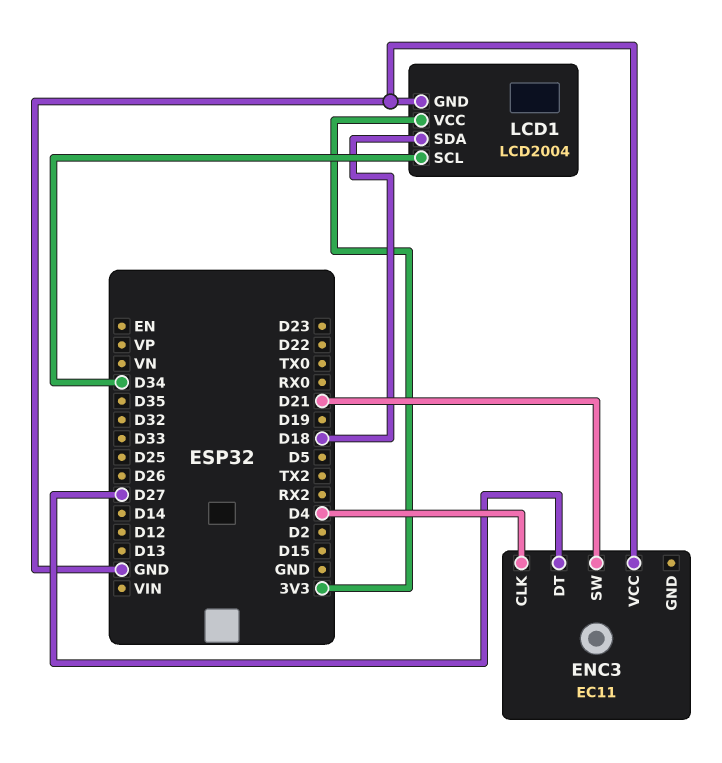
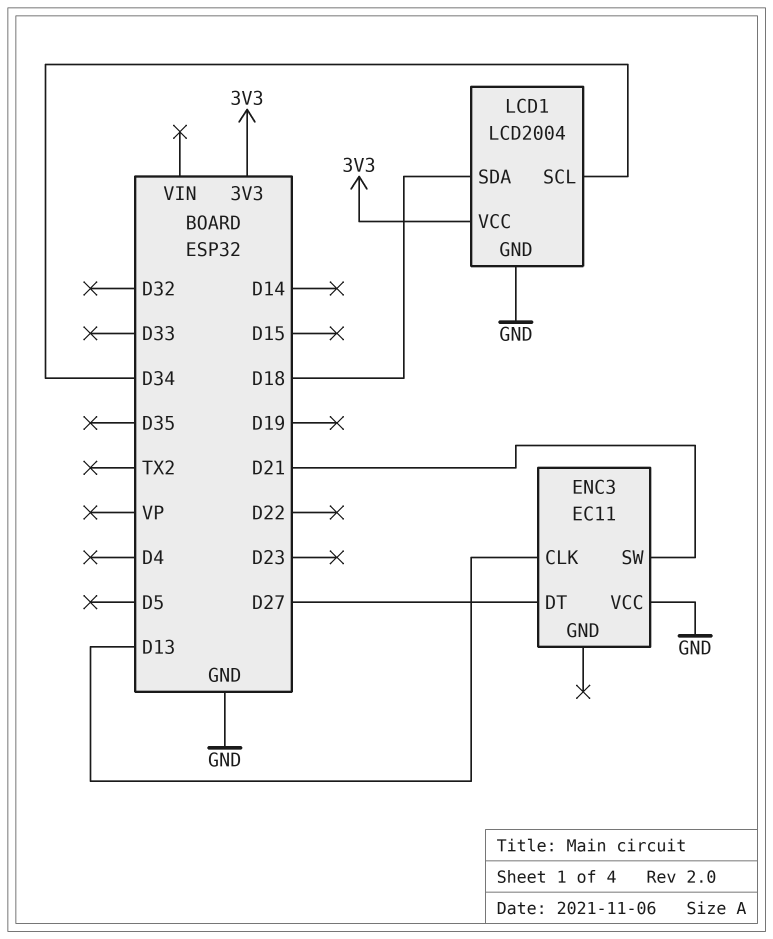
ENC3 pin CLK: D4 -> D13

